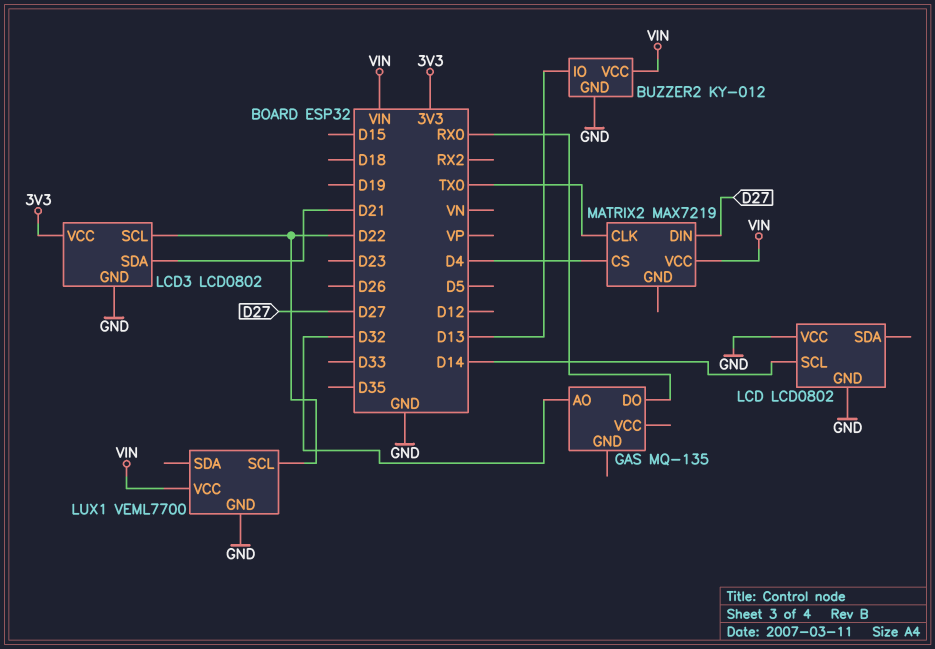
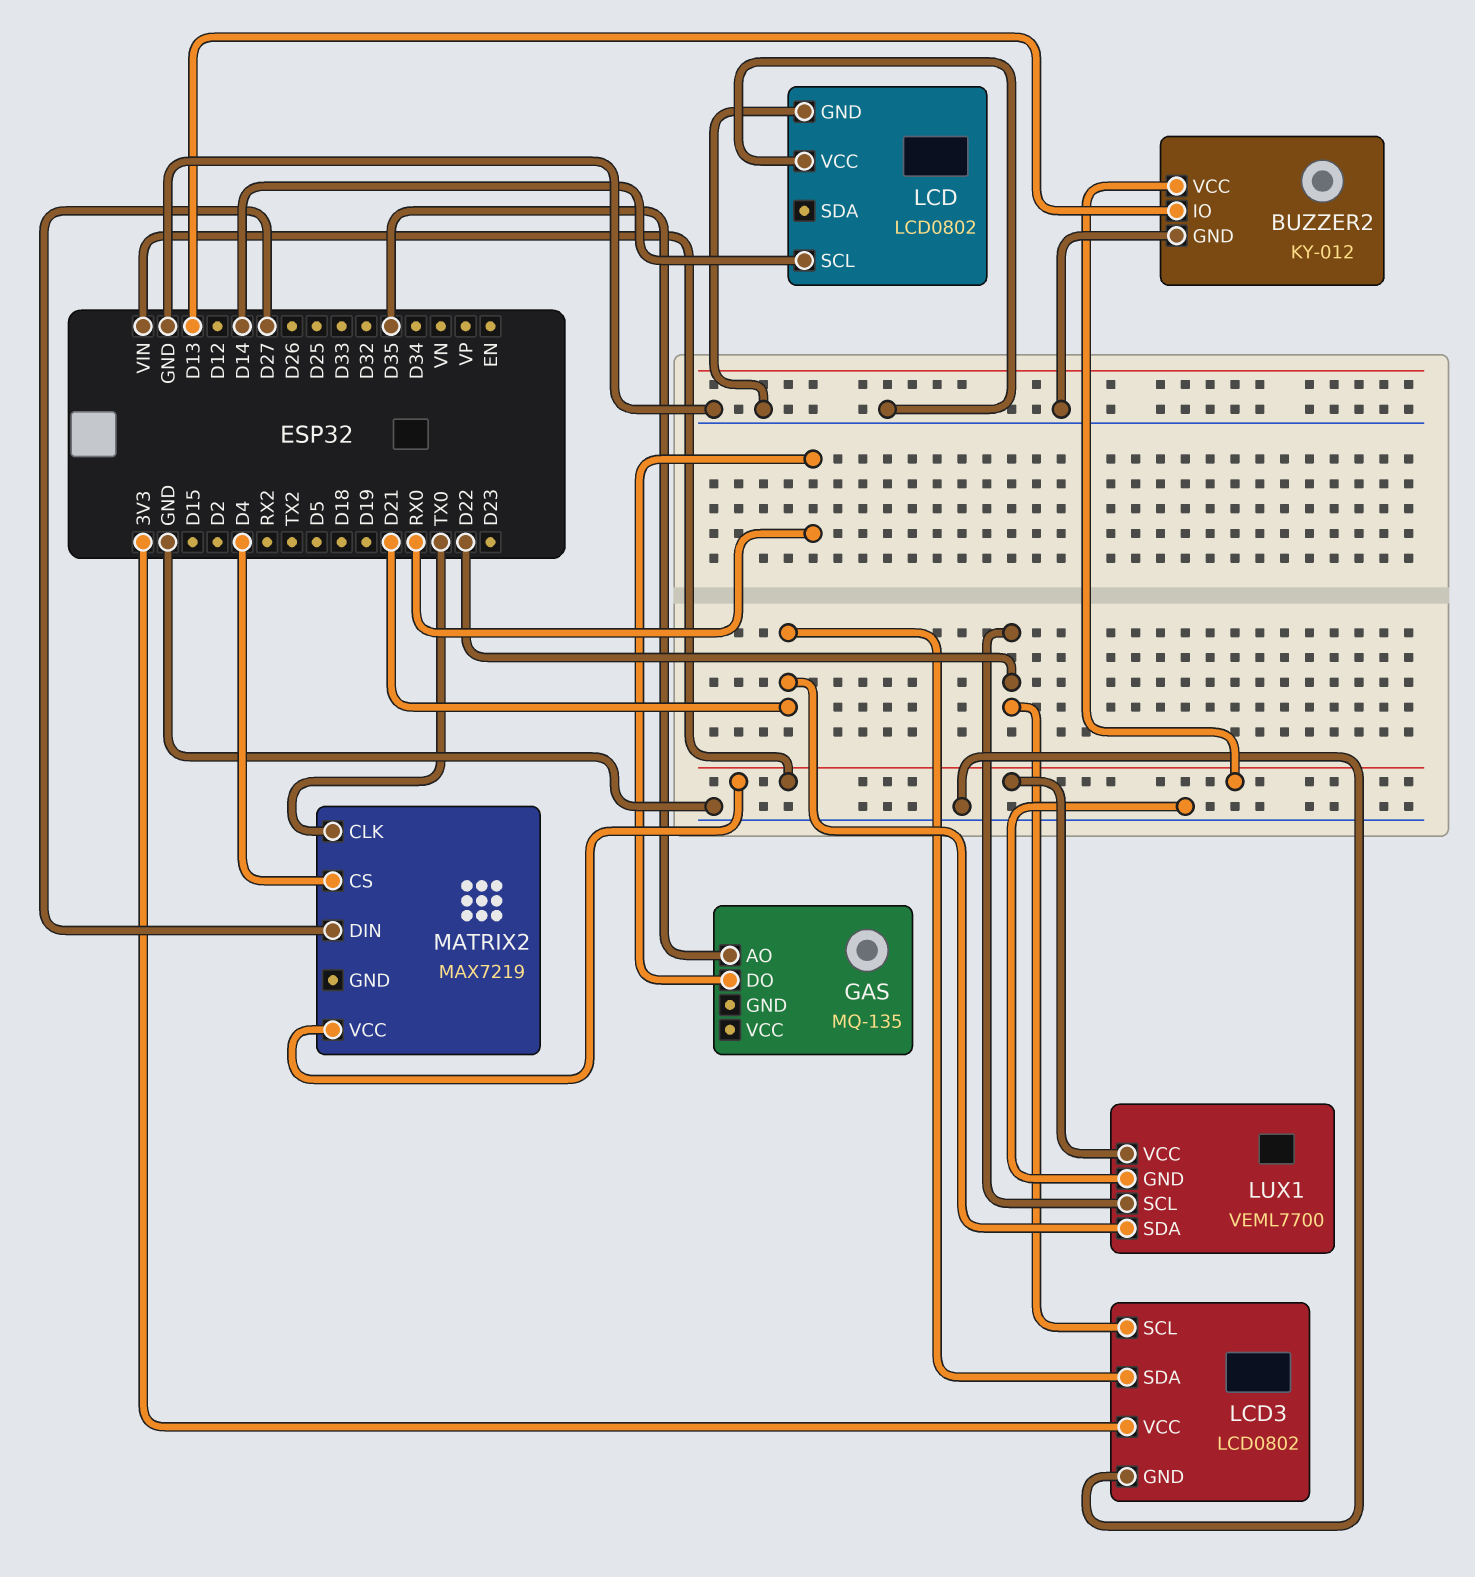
GAS pin AO: D32 -> D35
LUX1 pin SDA: none -> D21

